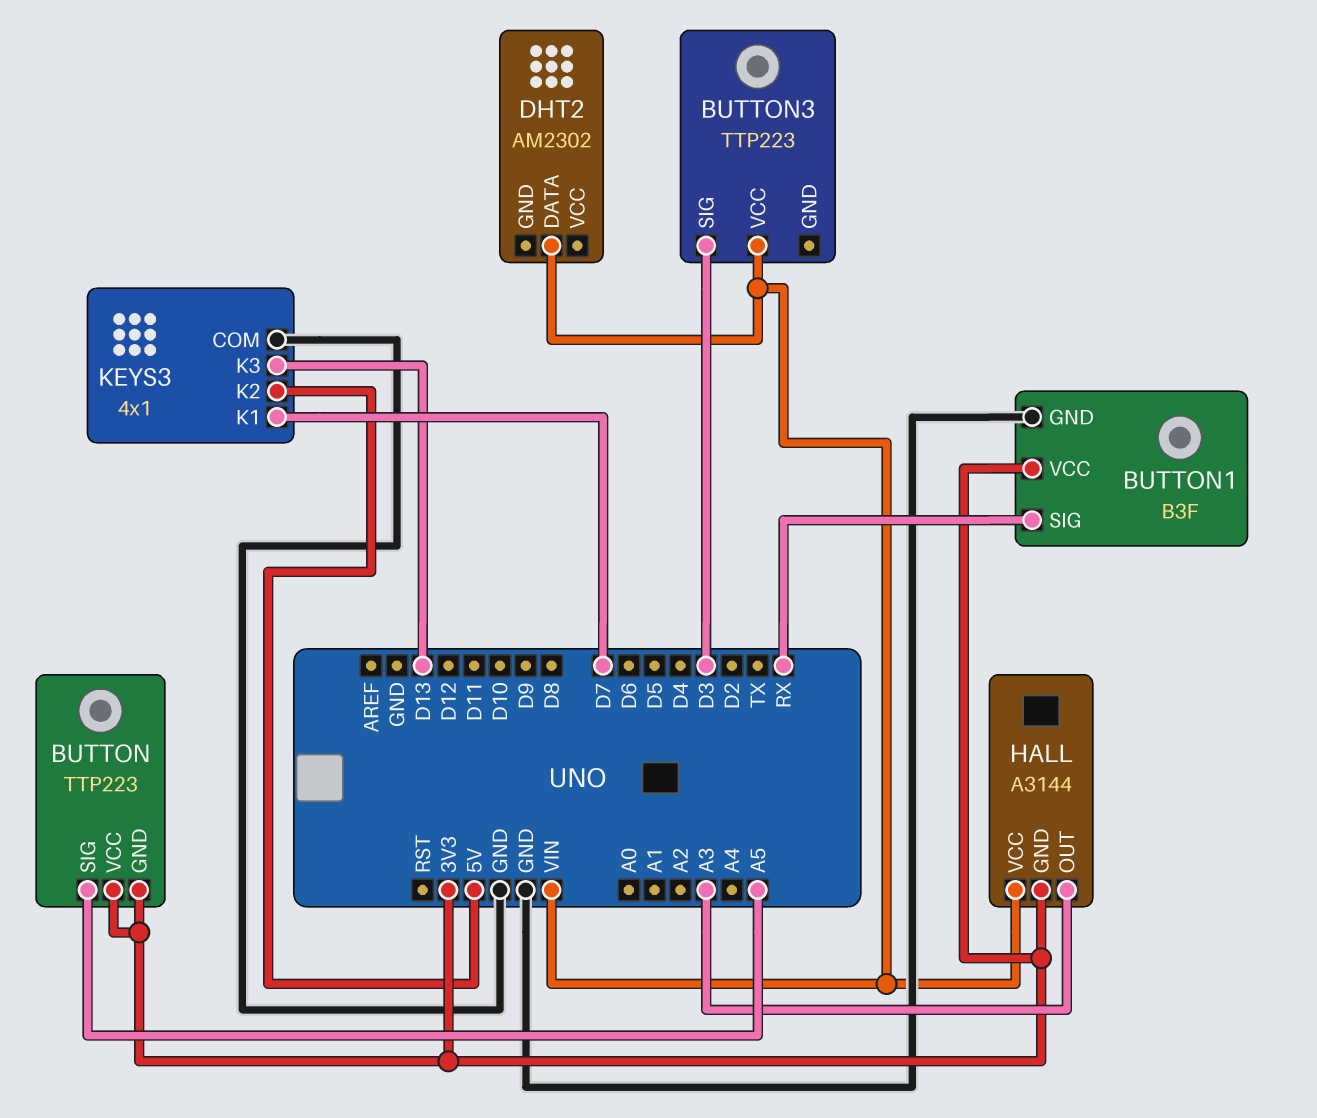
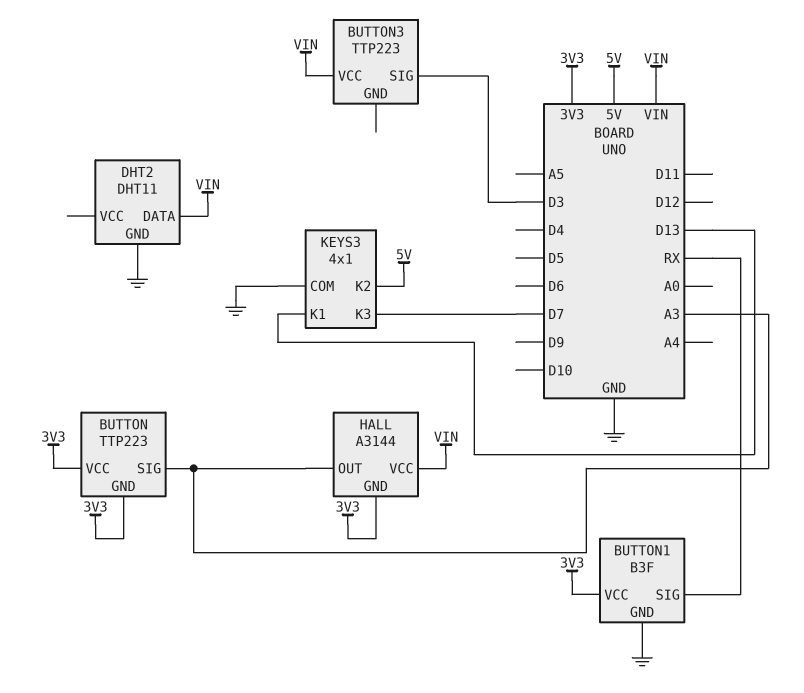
BUTTON pin SIG: A5 -> A3
DHT2: AM2302 -> DHT11
DHT2 pin GND: none -> GND
KEYS3 pin K1: D7 -> D13
KEYS3 pin K3: D13 -> D7

